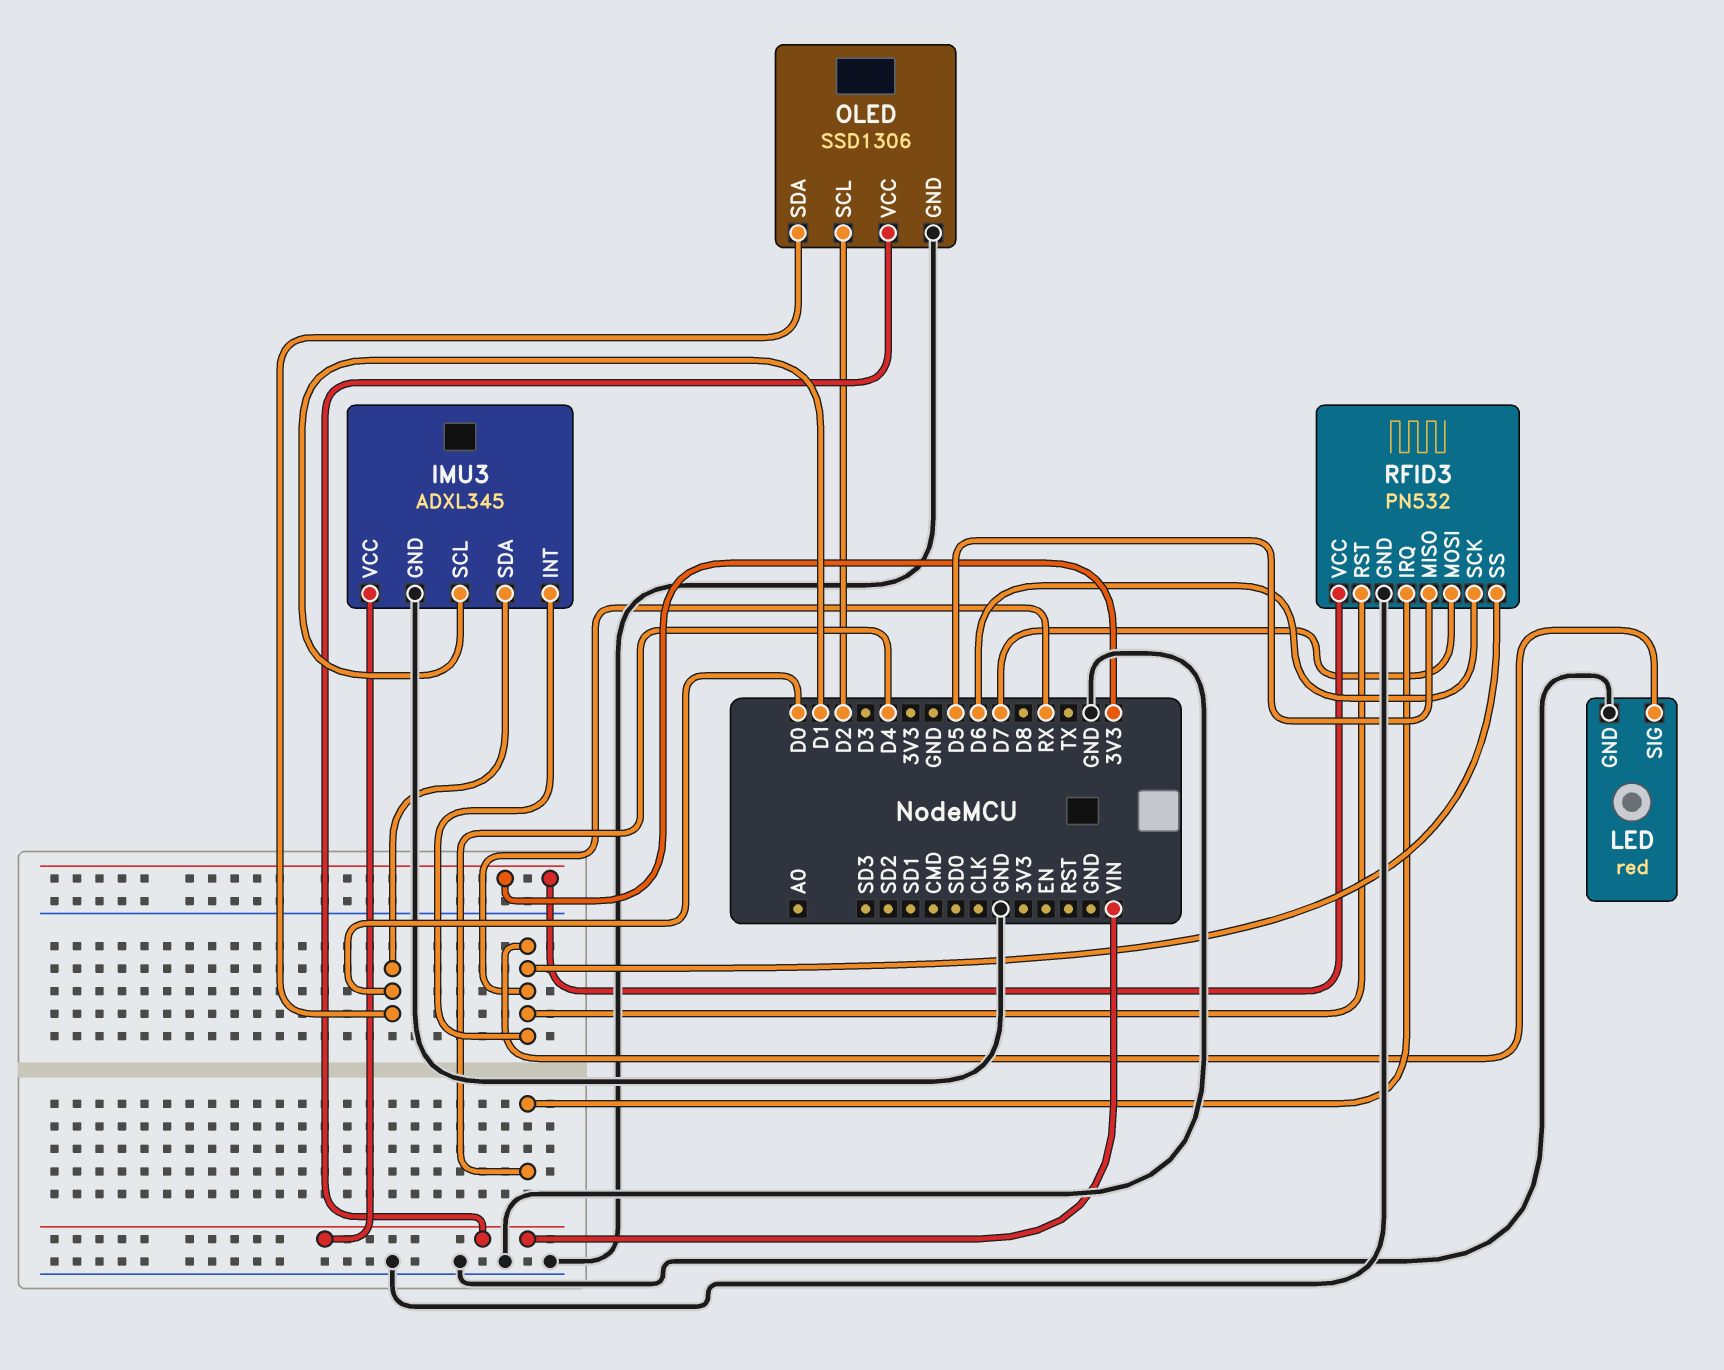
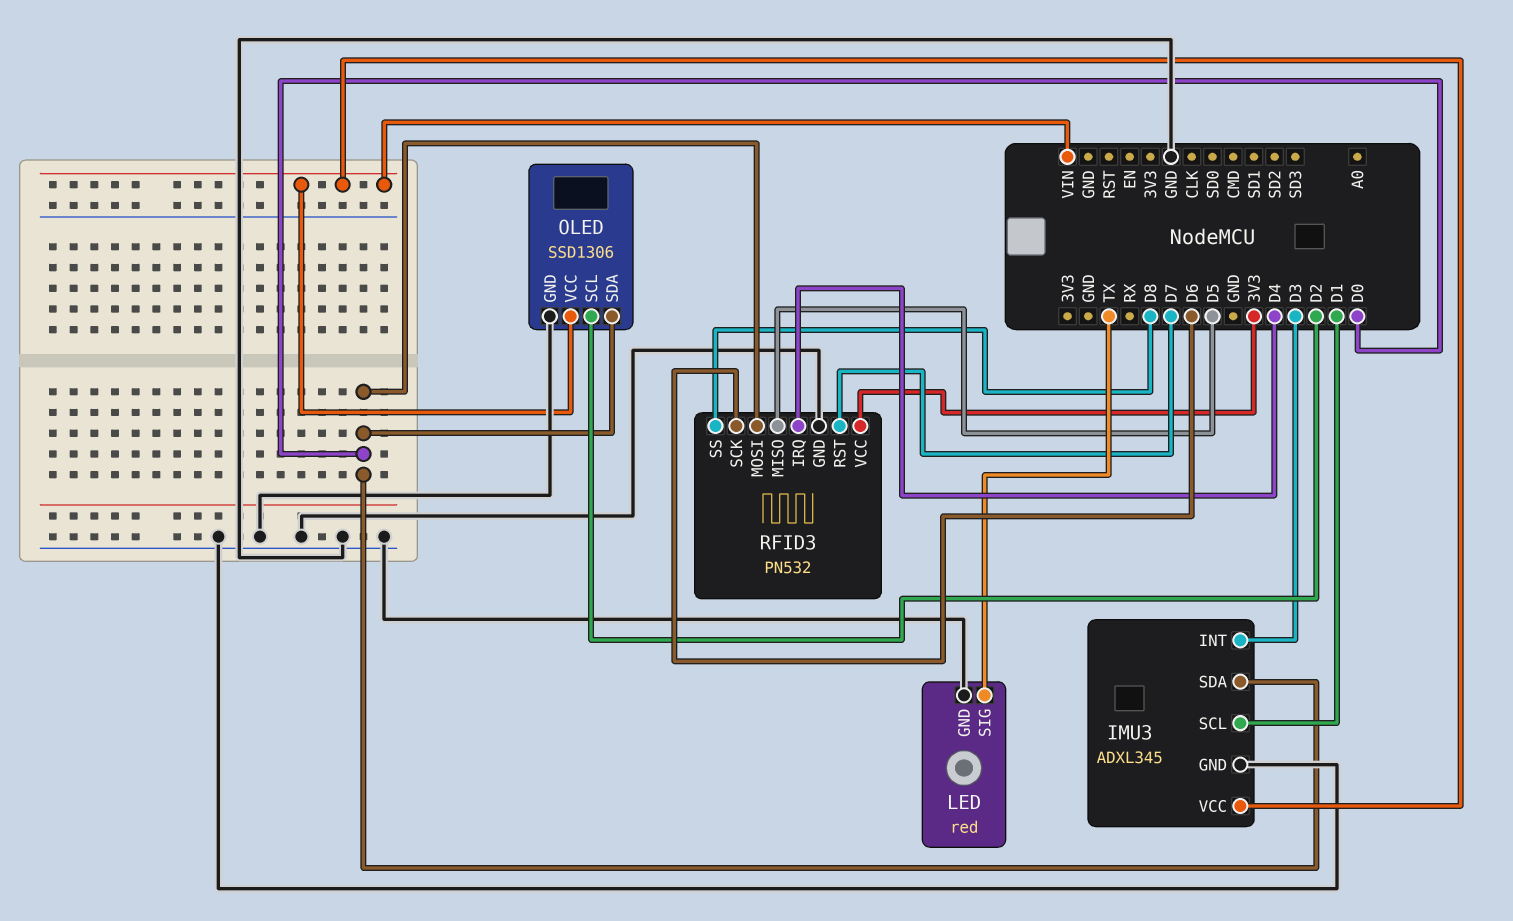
IMU3 pin INT: RX -> D3
LED pin SIG: RX -> TX
RFID3 pin MOSI: D7 -> D0
RFID3 pin RST: RX -> D7
RFID3 pin SS: RX -> D8

